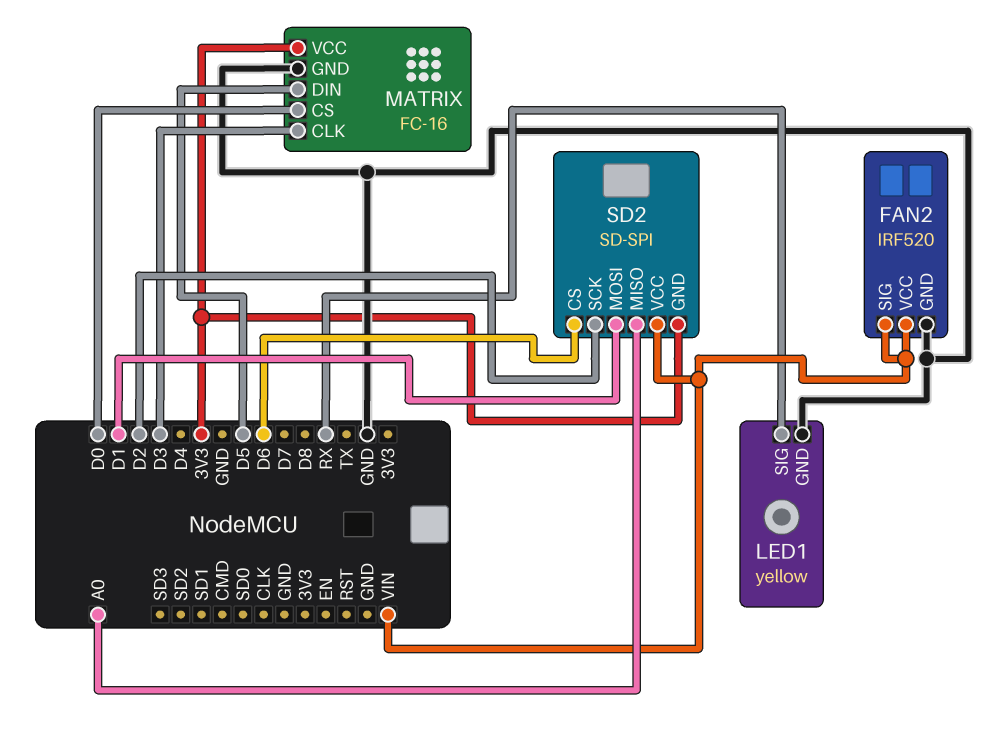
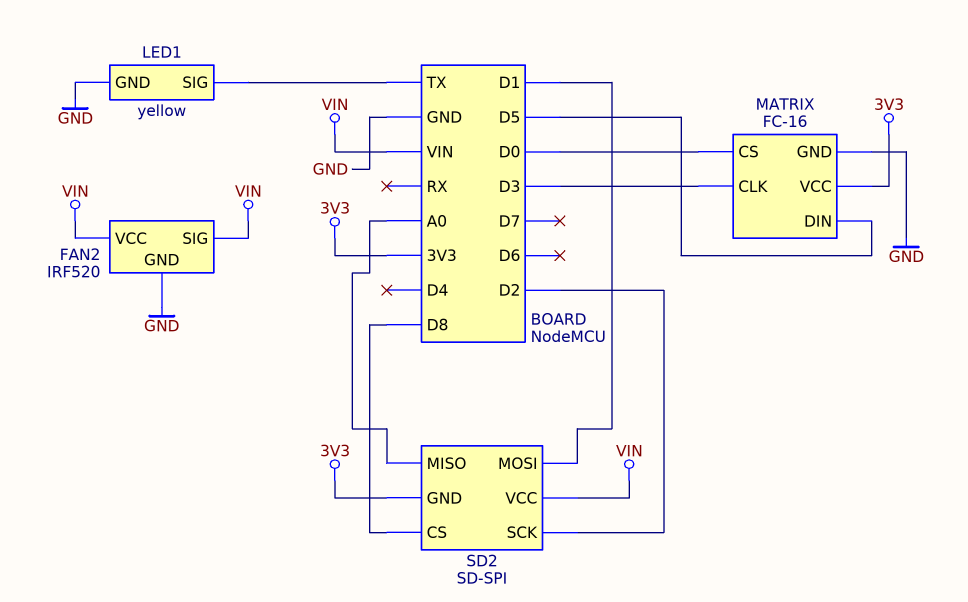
LED1 pin SIG: RX -> TX
SD2 pin CS: D6 -> D8

